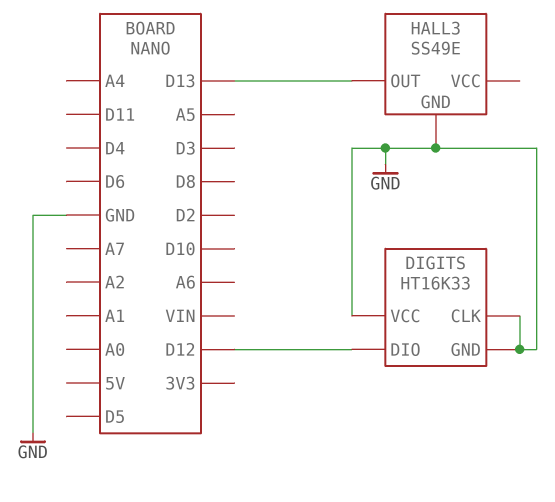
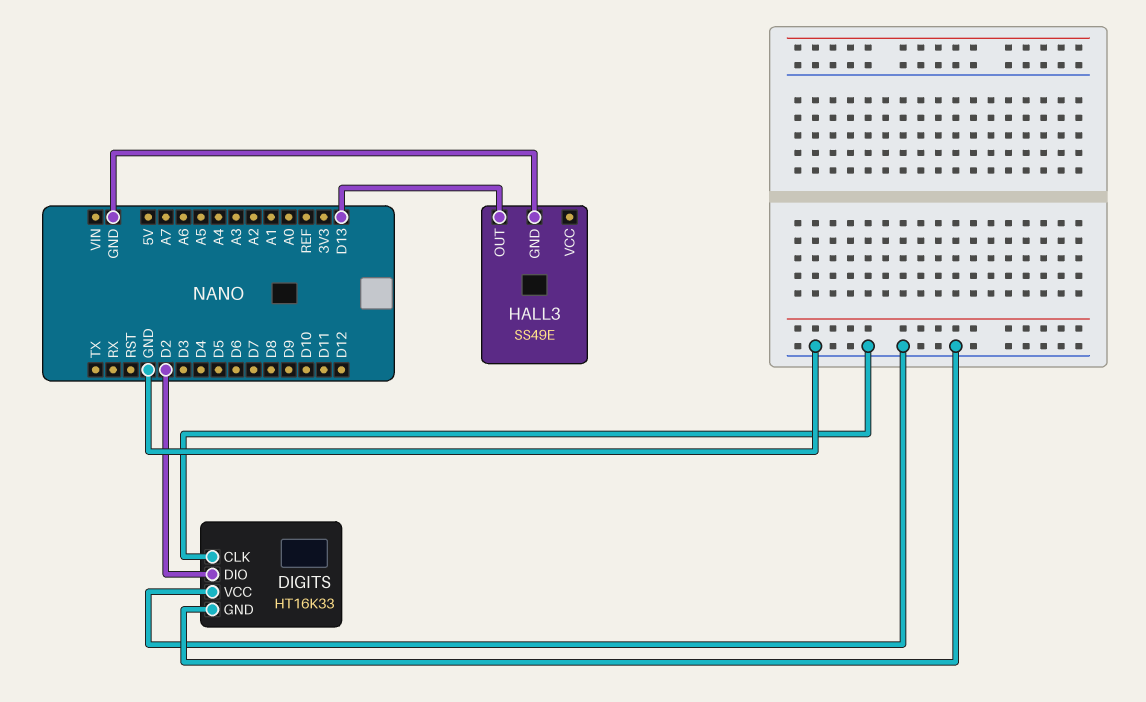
DIGITS pin DIO: D12 -> D2

